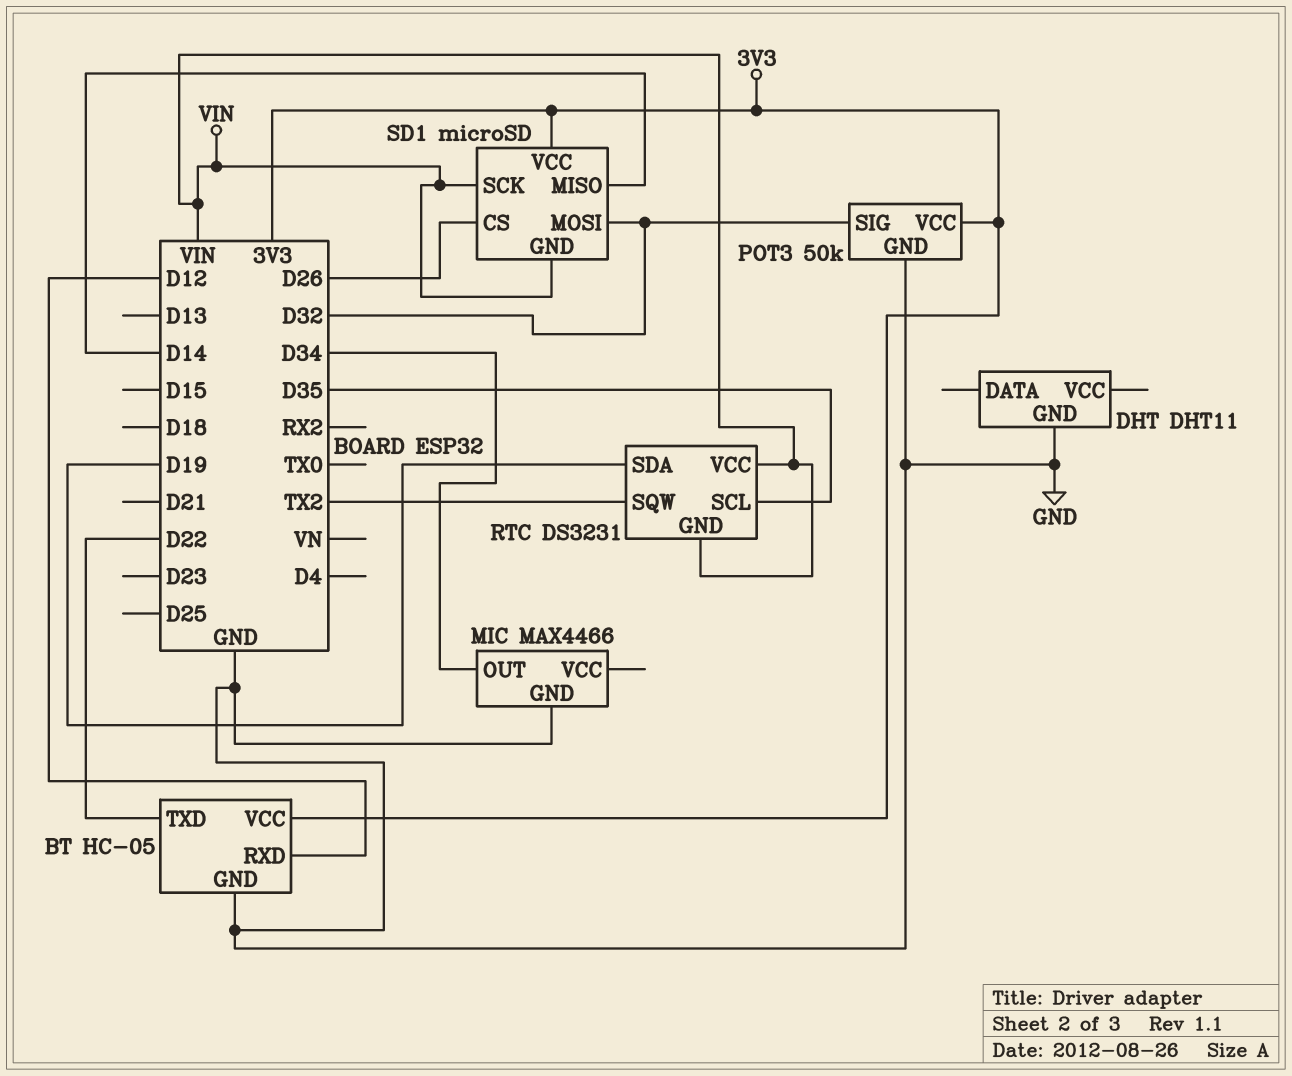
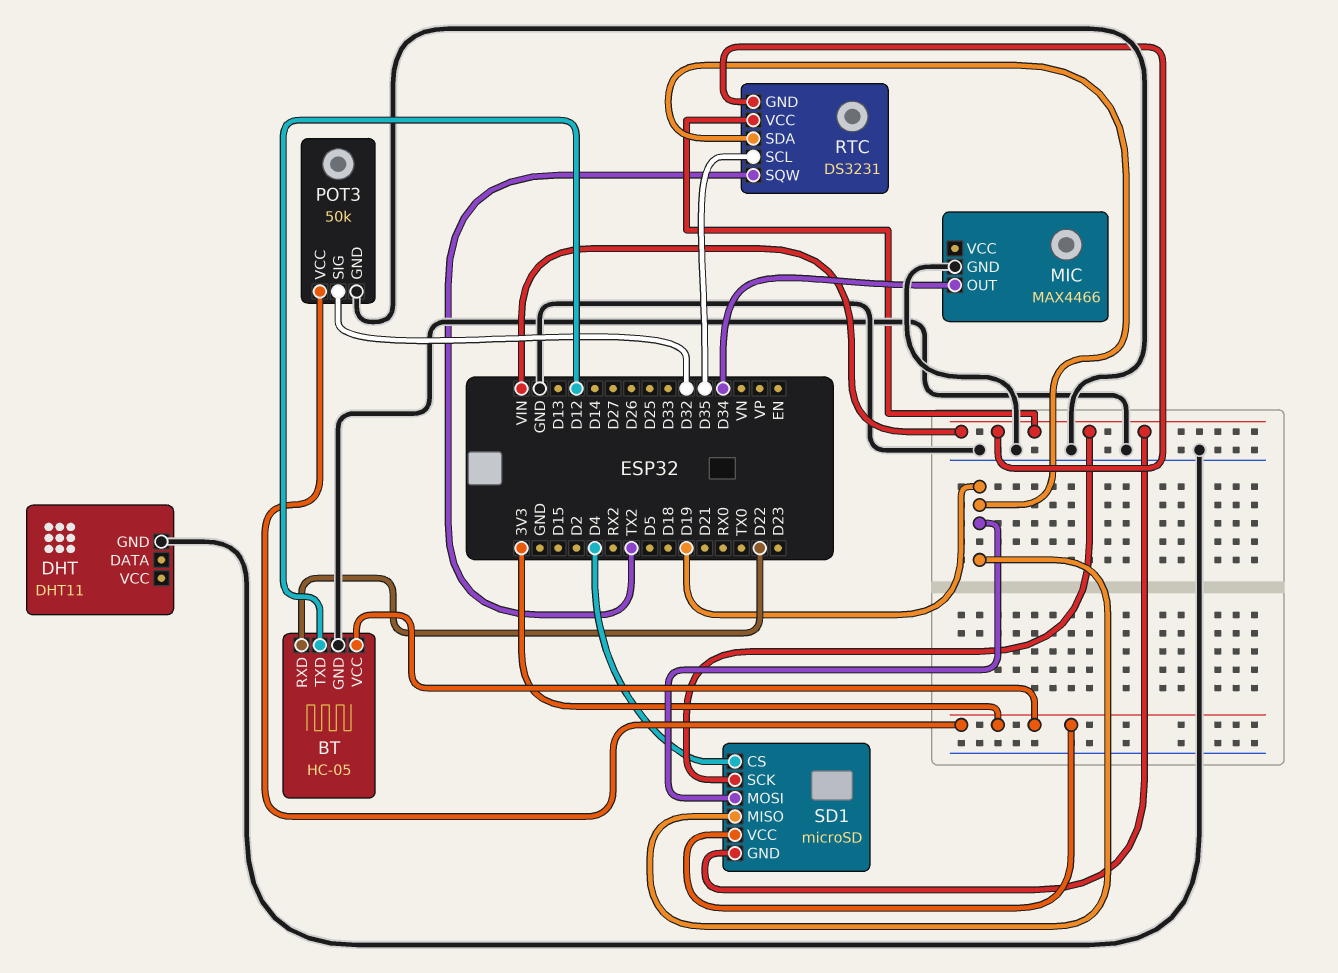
BT pin RXD: D12 -> D22
BT pin TXD: D22 -> D12
SD1 pin CS: D26 -> D4
SD1 pin MISO: D14 -> D19
SD1 pin MOSI: D32 -> D19

